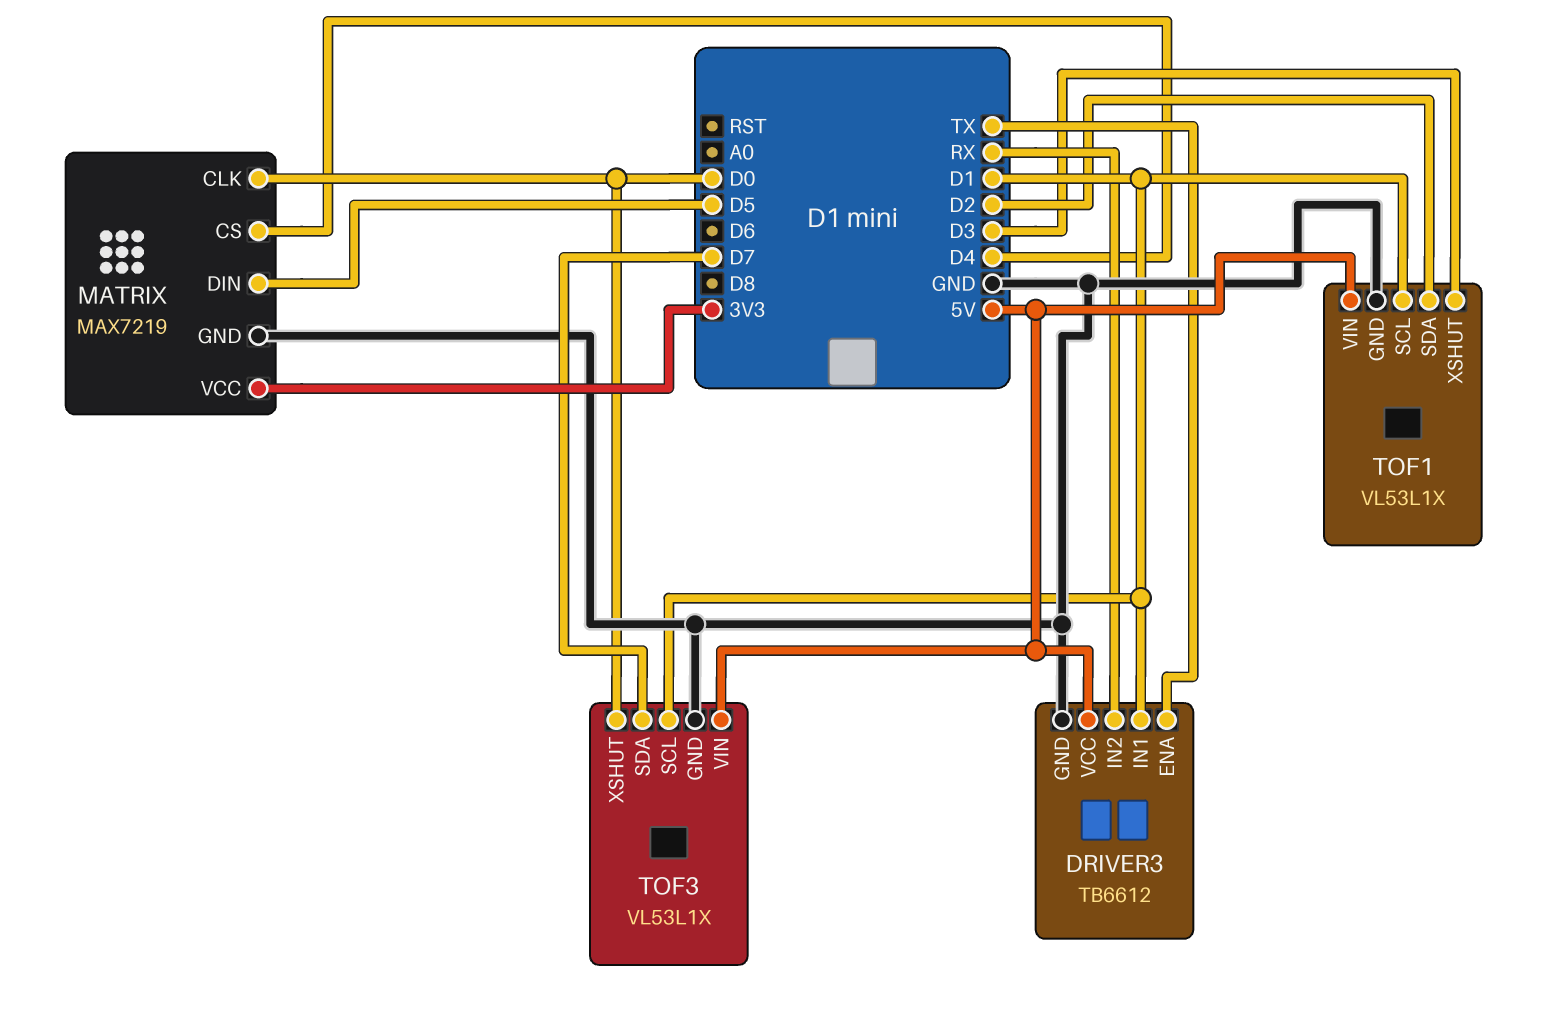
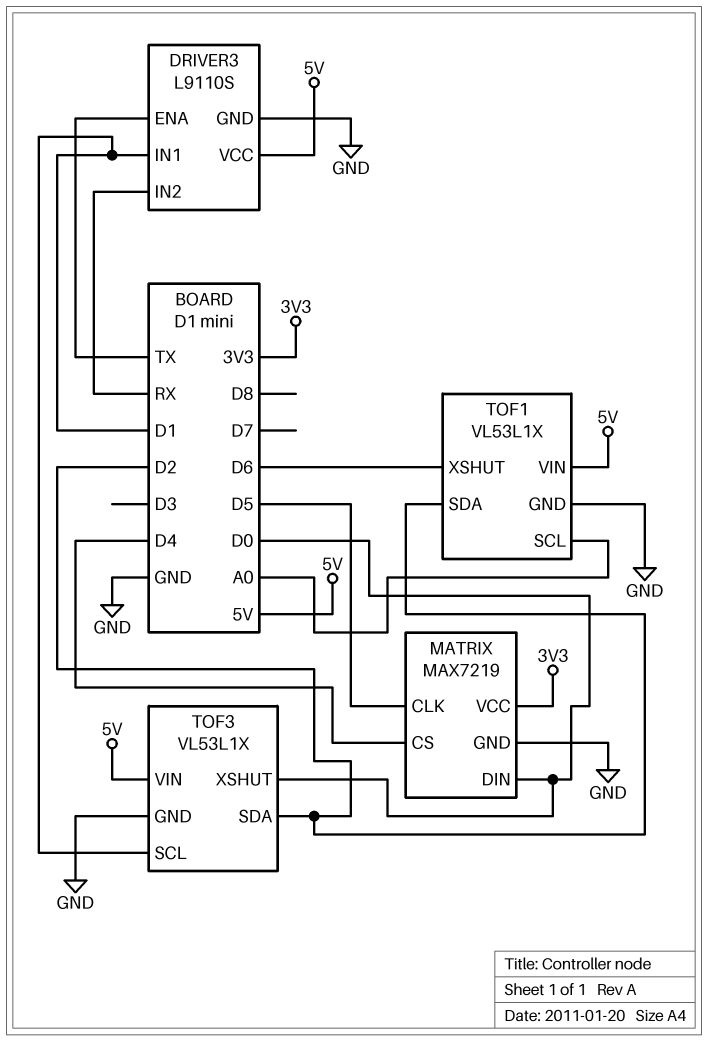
DRIVER3: TB6612 -> L9110S
MATRIX pin CLK: D0 -> D5
MATRIX pin DIN: D5 -> D0
TOF1 pin SCL: D1 -> A0
TOF1 pin XSHUT: D3 -> D6
TOF3 pin SDA: D7 -> D2

